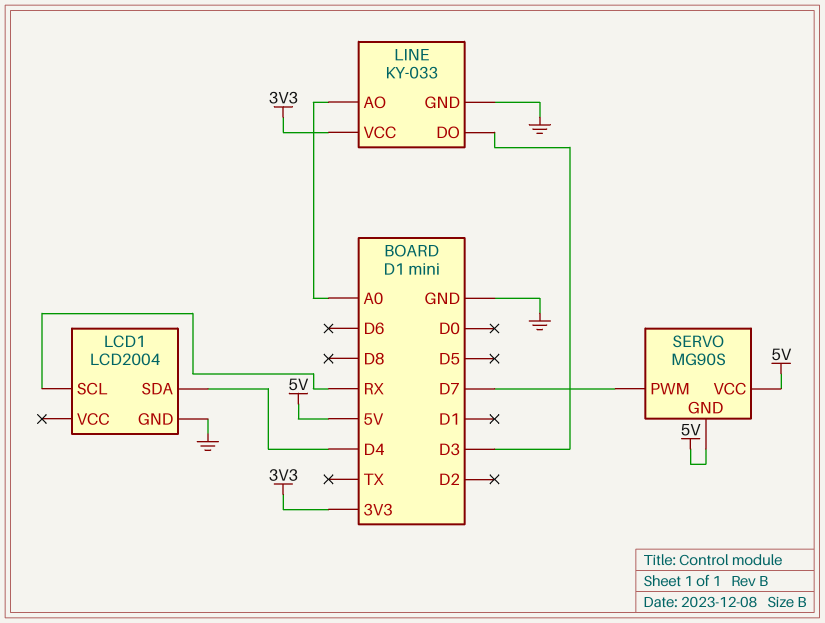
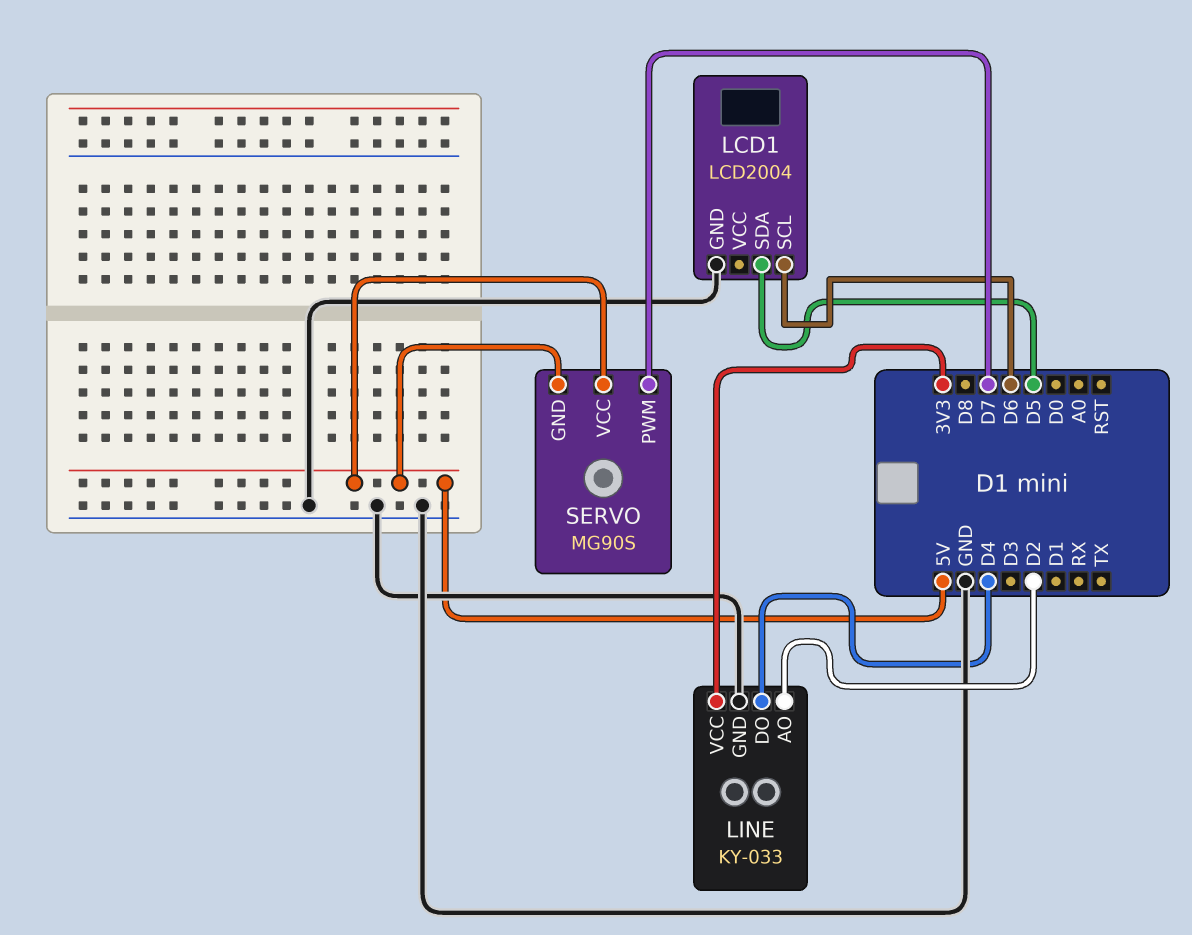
LCD1 pin SCL: RX -> D6
LCD1 pin SDA: D4 -> D5
LINE pin AO: A0 -> D2
LINE pin DO: D3 -> D4

